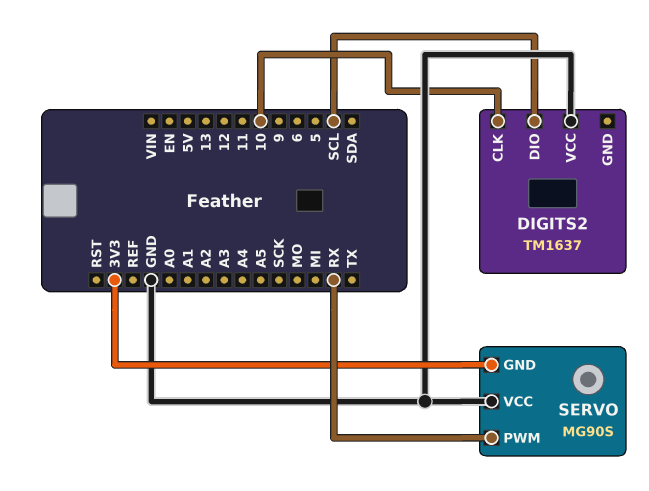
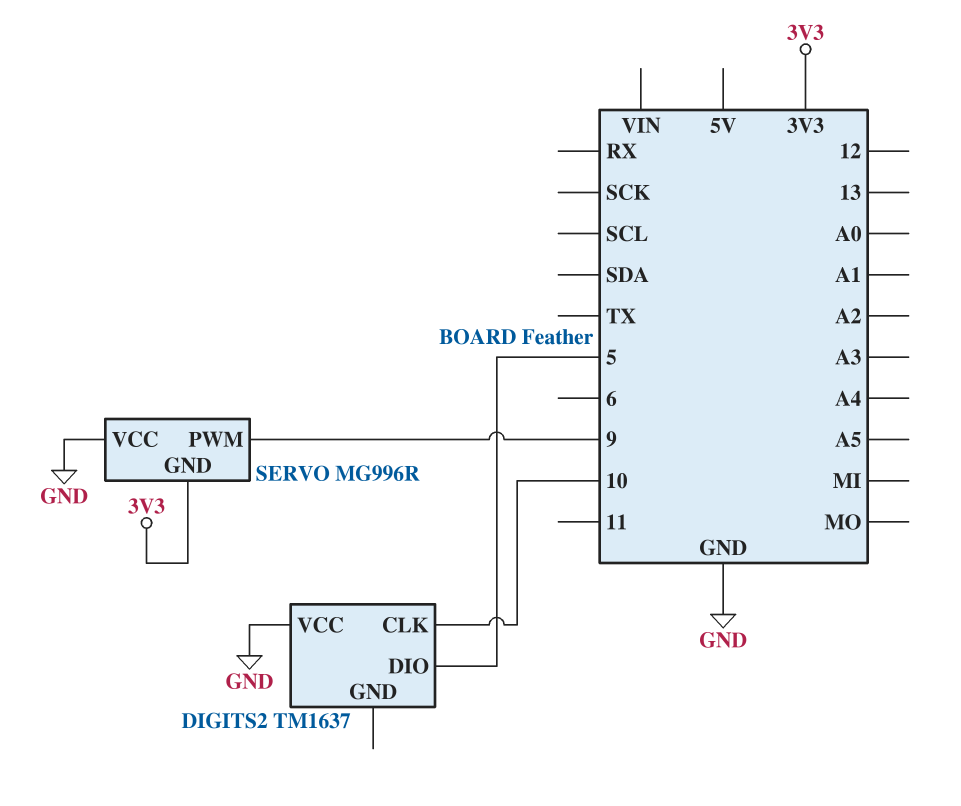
DIGITS2 pin DIO: SCL -> 5
SERVO: MG90S -> MG996R
SERVO pin PWM: RX -> 9

